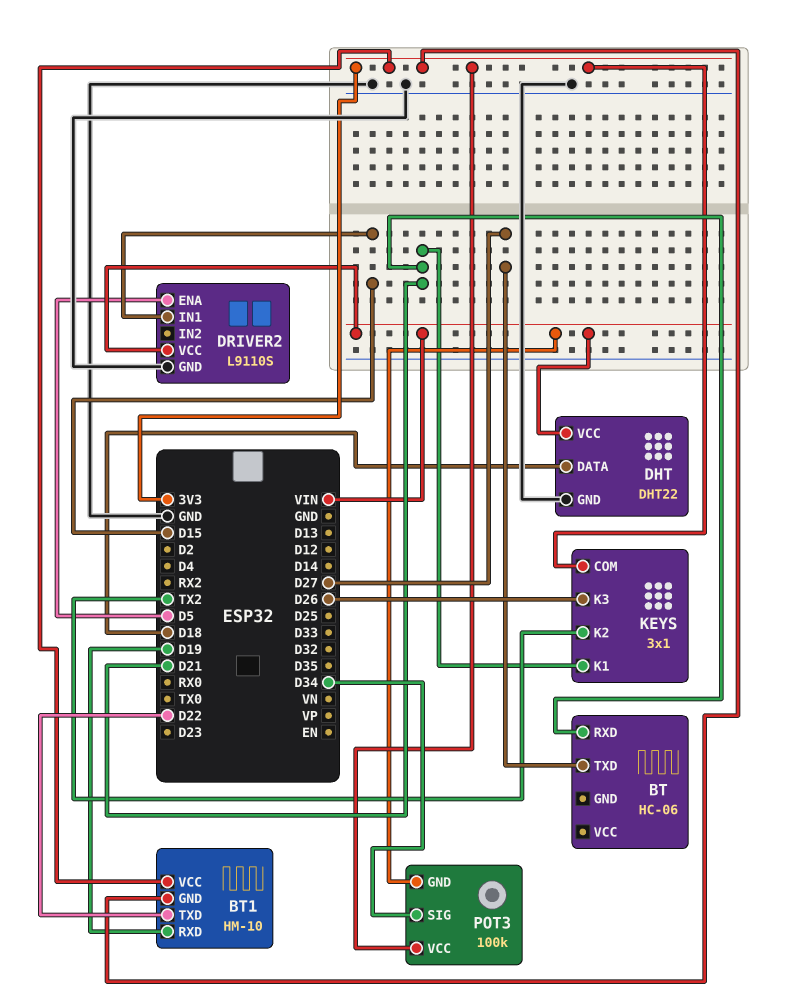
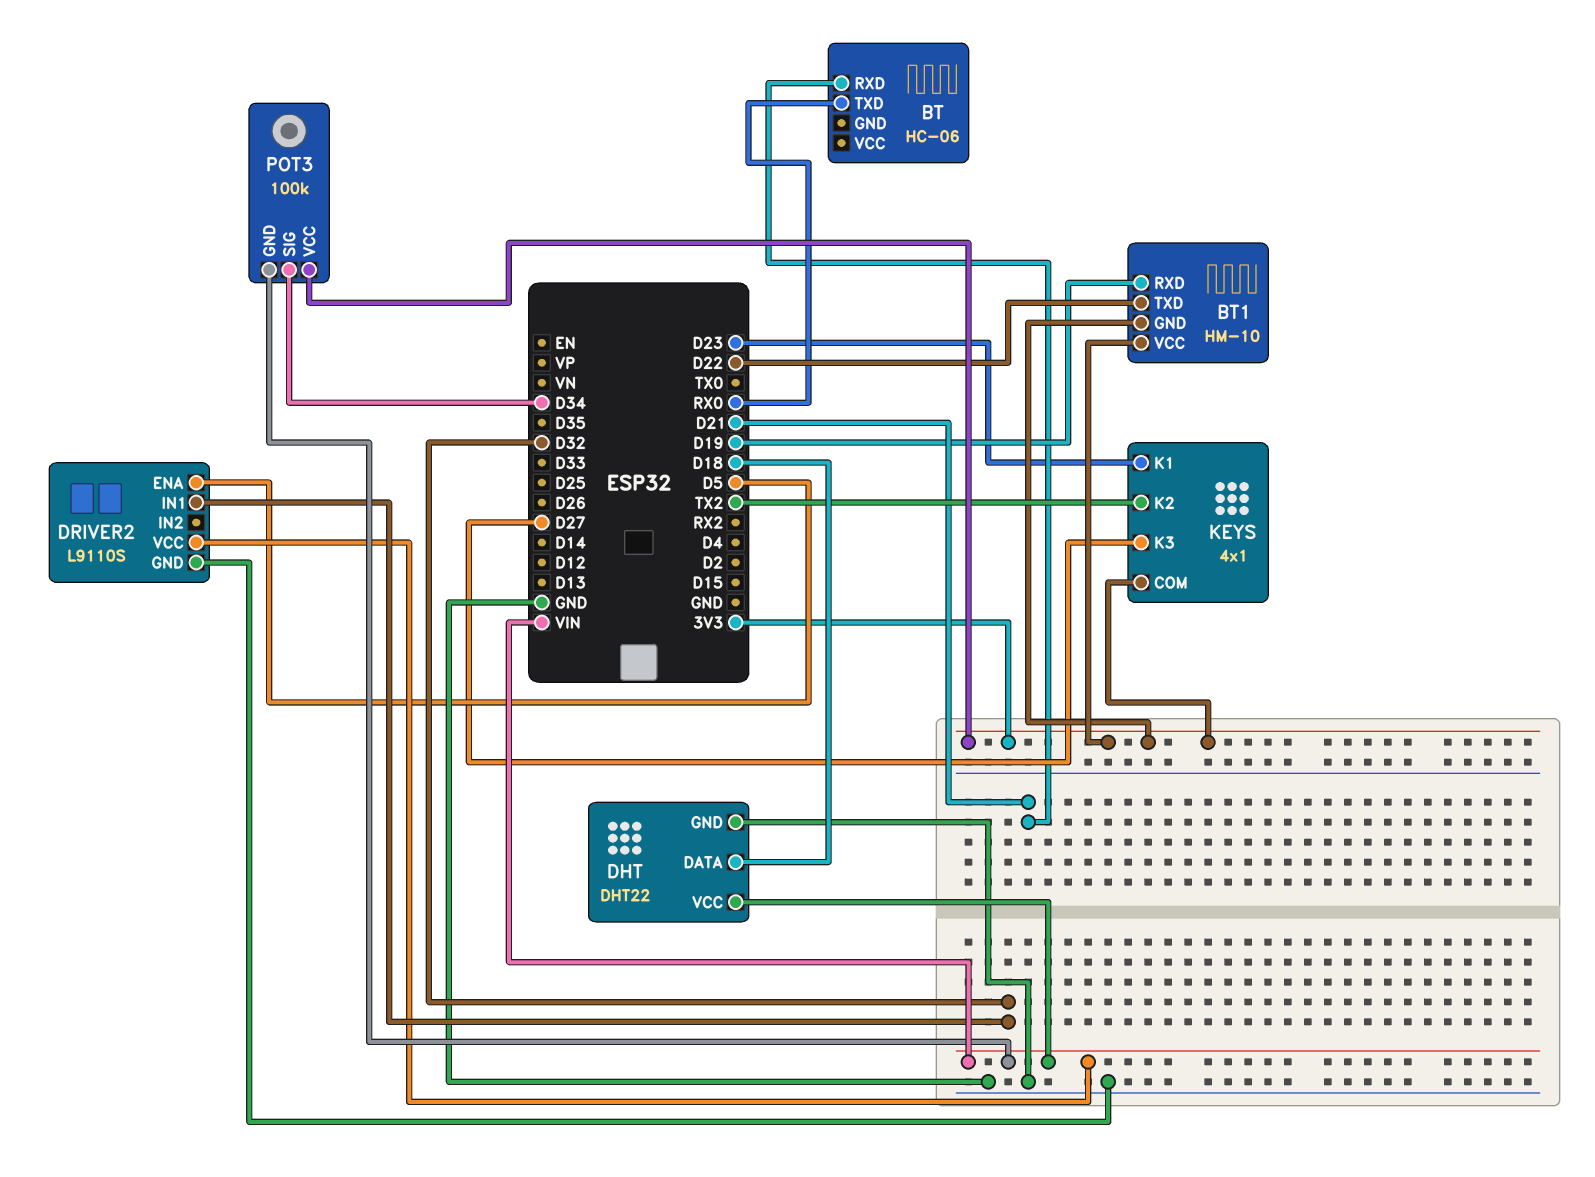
BT pin TXD: D27 -> RX0
DRIVER2 pin IN1: D15 -> D32
KEYS: 3x1 -> 4x1
KEYS pin K1: D21 -> D23
KEYS pin K3: D26 -> D27

